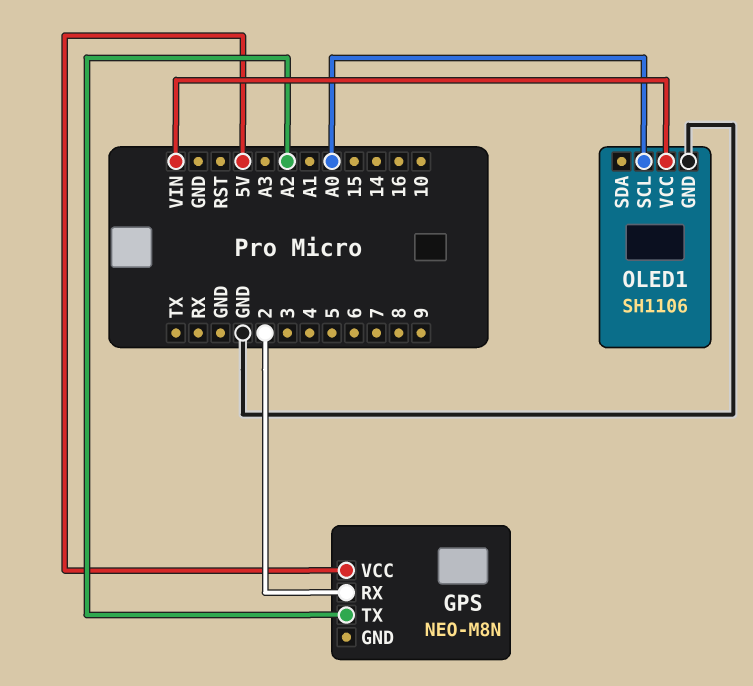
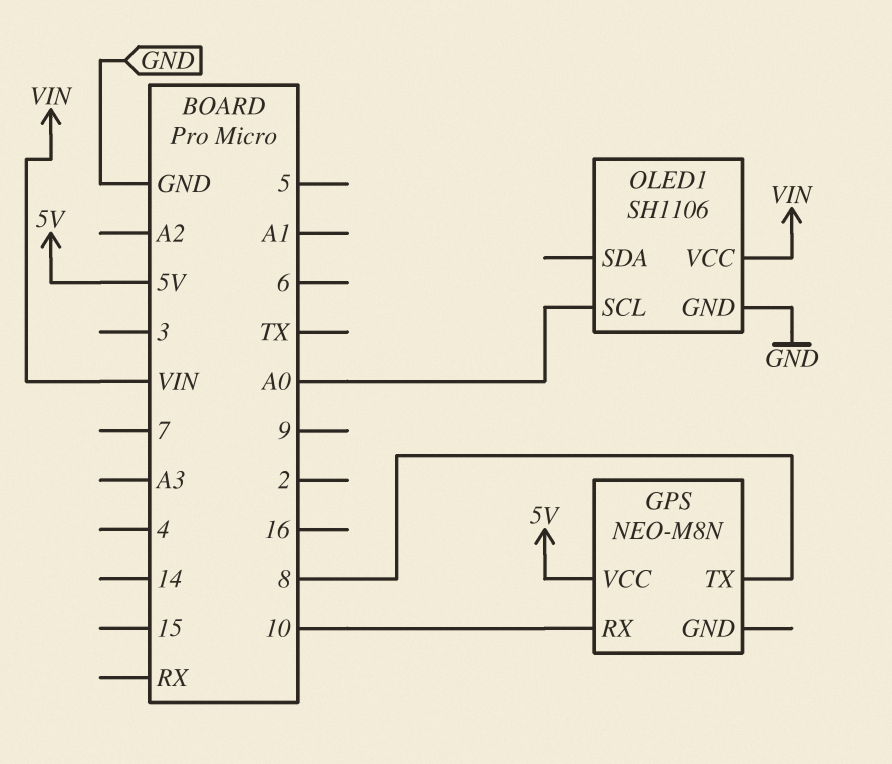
GPS pin RX: 2 -> 10
GPS pin TX: A2 -> 8

